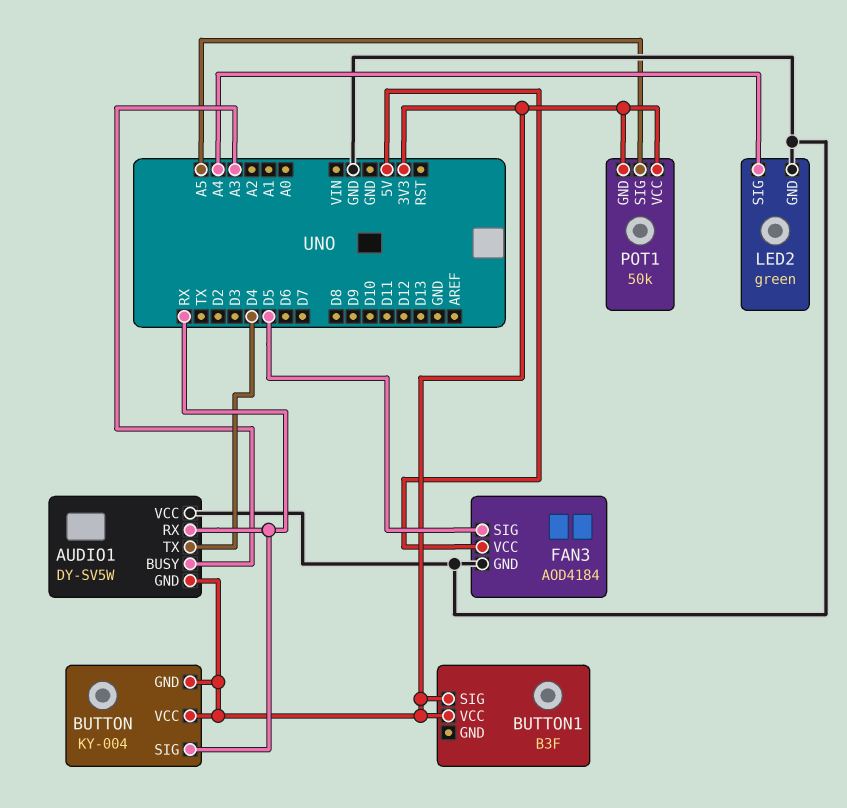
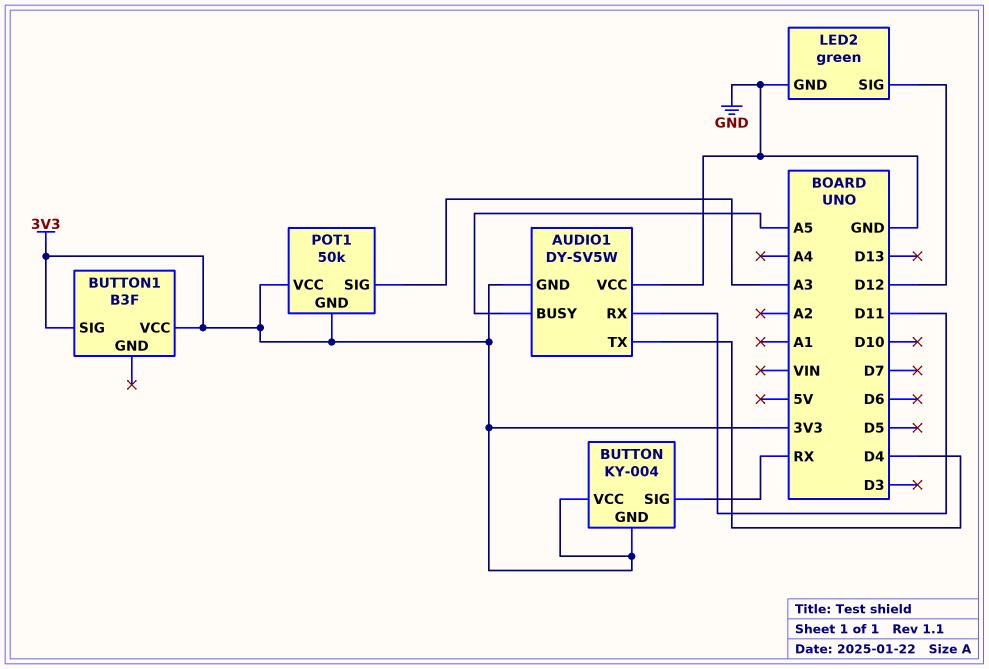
AUDIO1 pin BUSY: A3 -> A5
AUDIO1 pin RX: RX -> D11
FAN3: AOD4184 -> none
FAN3 pin GND: GND -> none
FAN3 pin SIG: D5 -> none
FAN3 pin VCC: 5V -> none
LED2 pin SIG: A4 -> D12
POT1 pin SIG: A5 -> A3

